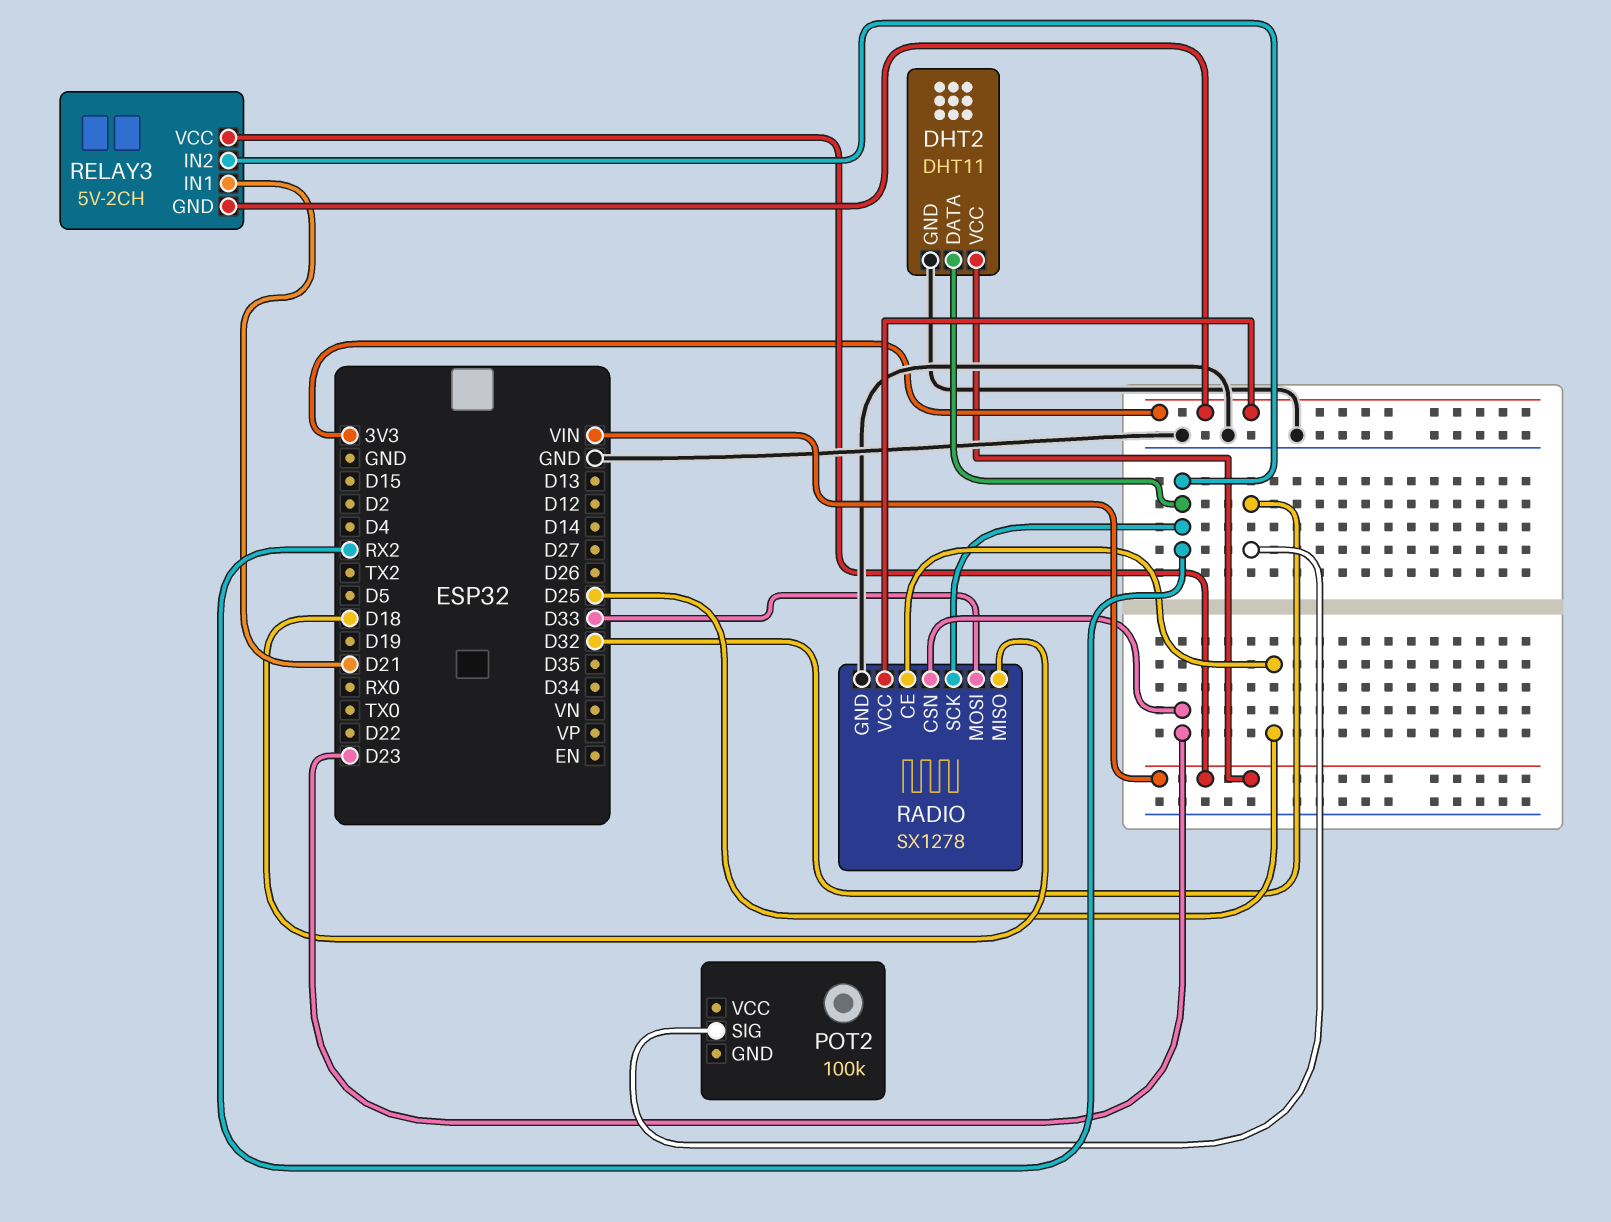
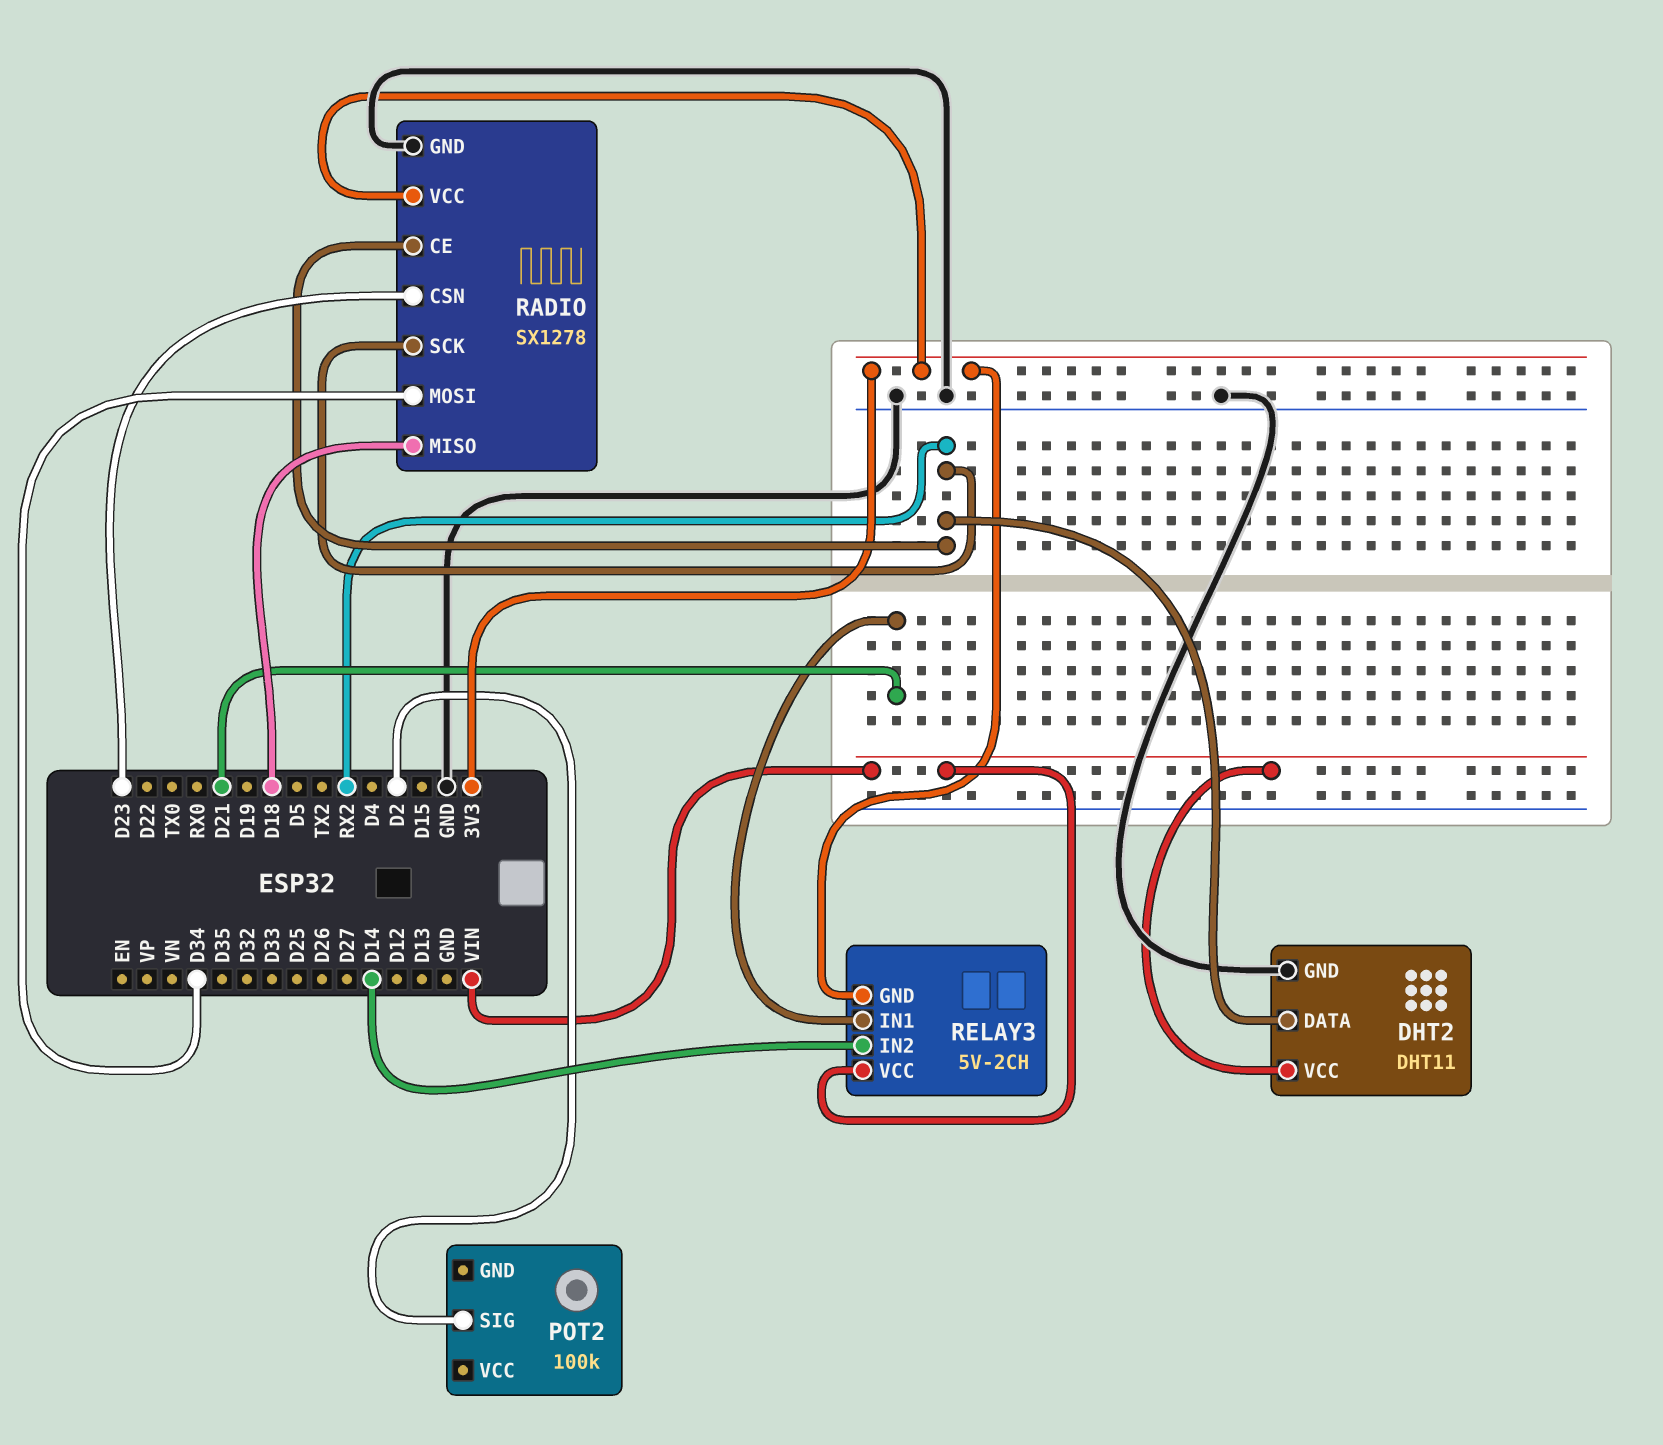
POT2 pin SIG: D32 -> D2
RADIO pin CE: D25 -> RX2
RADIO pin MOSI: D33 -> D34
RELAY3 pin IN2: RX2 -> D14

